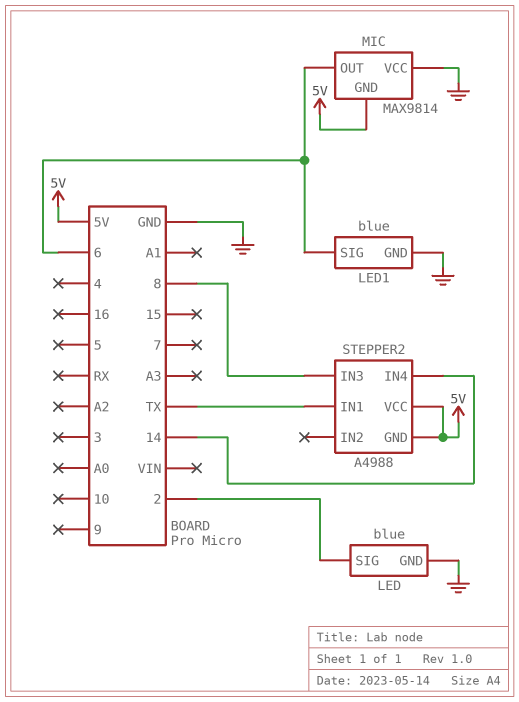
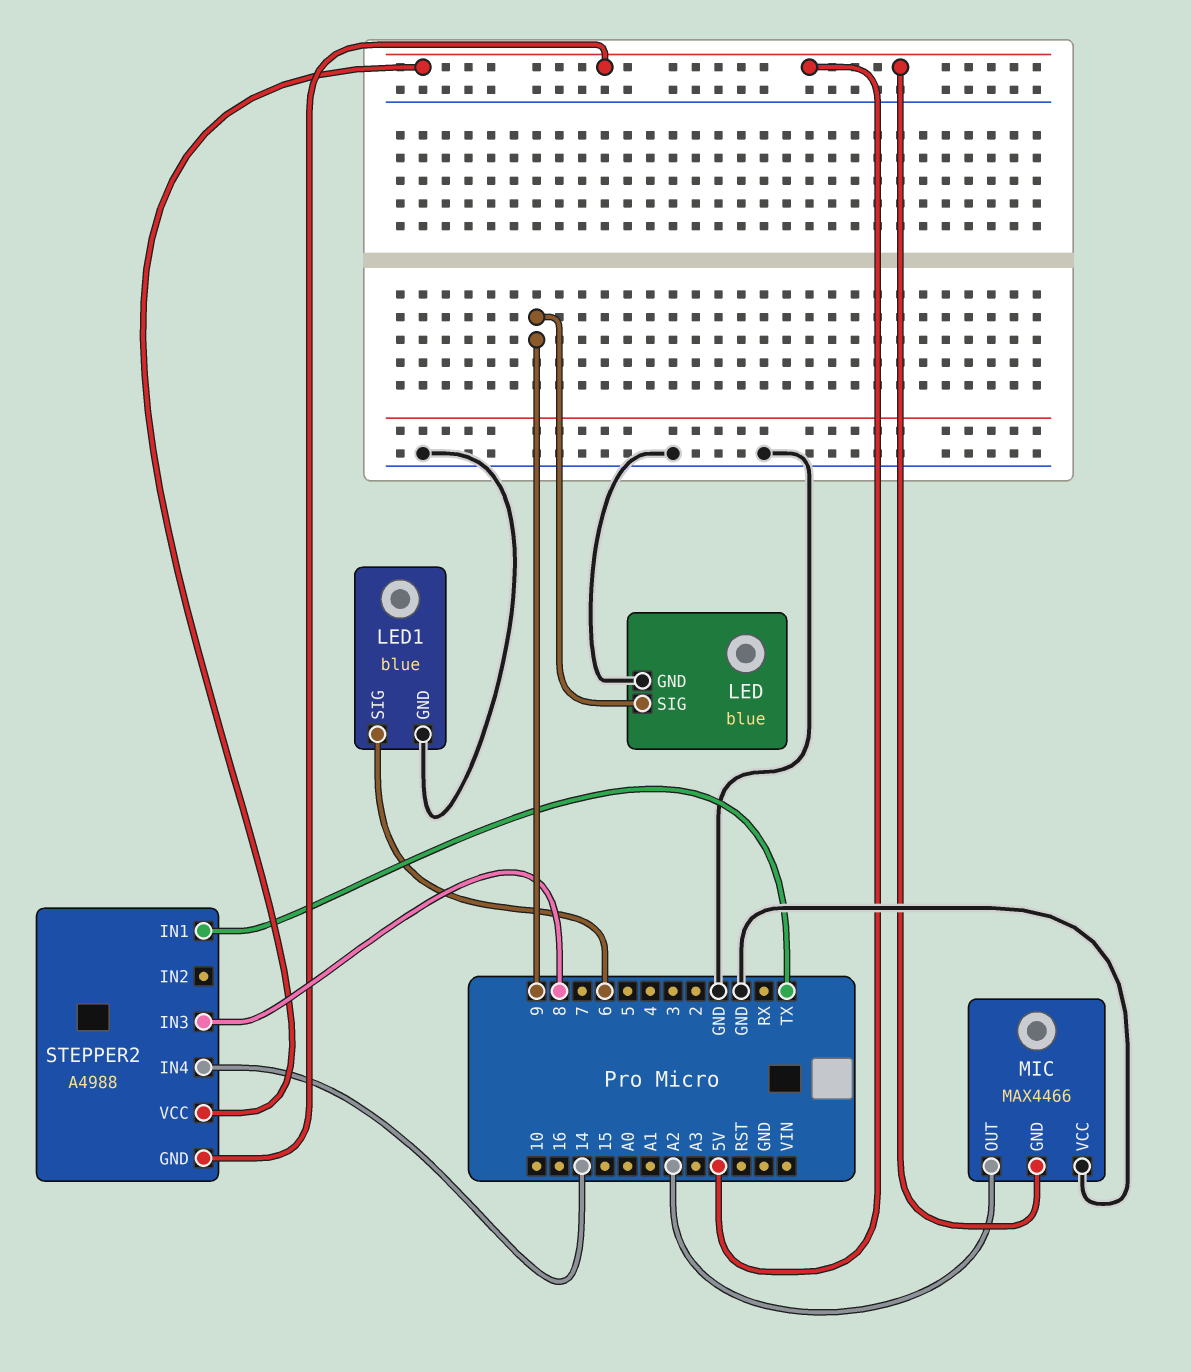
LED pin SIG: 2 -> 9
MIC: MAX9814 -> MAX4466
MIC pin OUT: 6 -> A2

